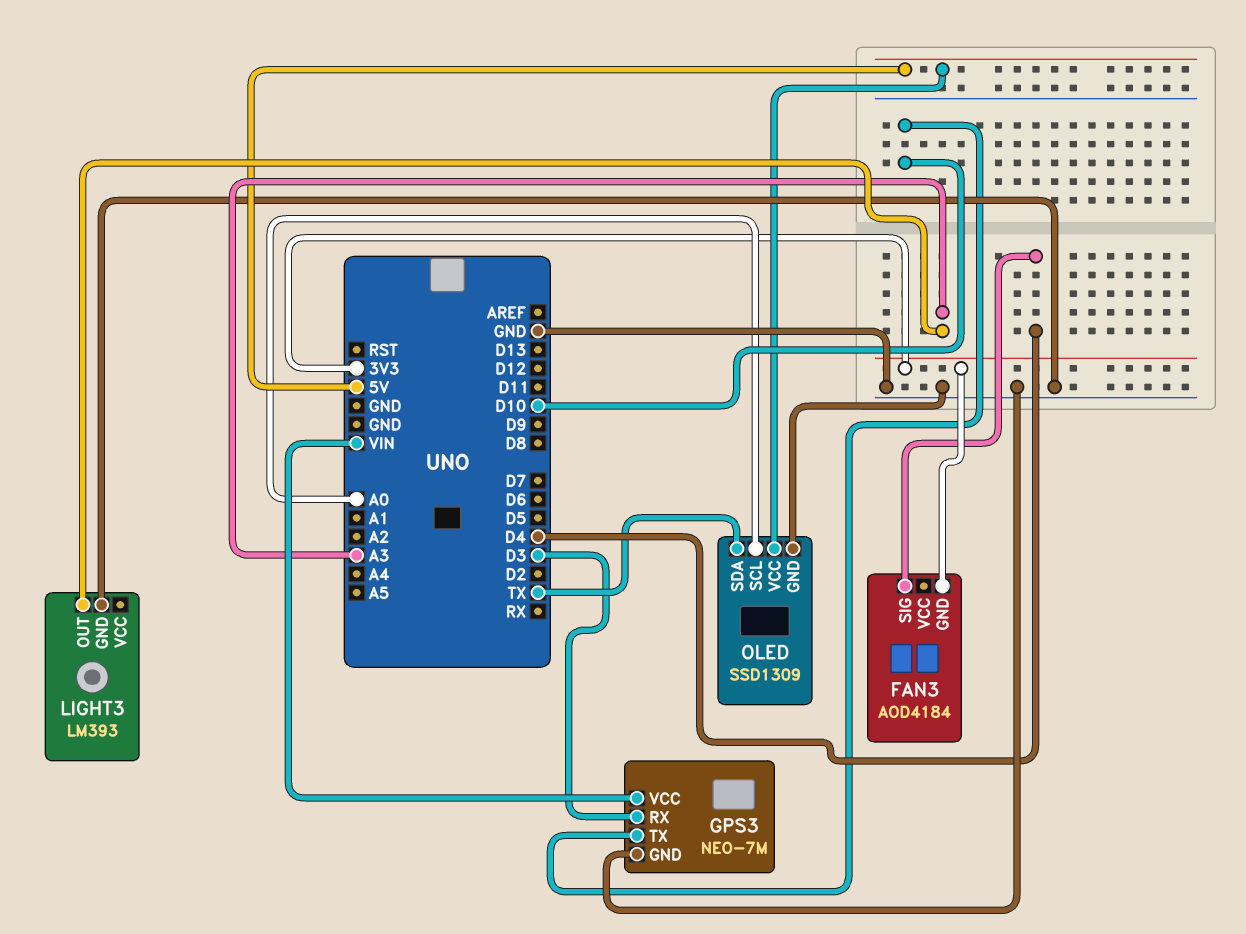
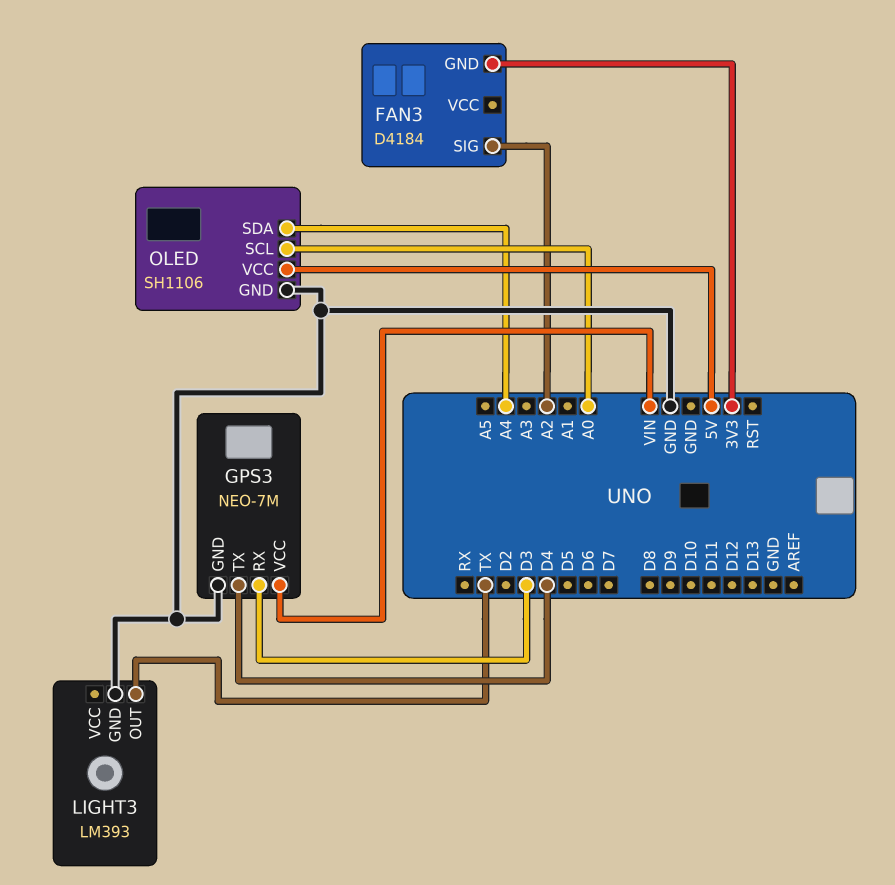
FAN3: AOD4184 -> D4184
FAN3 pin SIG: D4 -> A2
GPS3 pin TX: D10 -> D4
LIGHT3 pin OUT: A3 -> TX
OLED: SSD1309 -> SH1106
OLED pin SDA: TX -> A4

